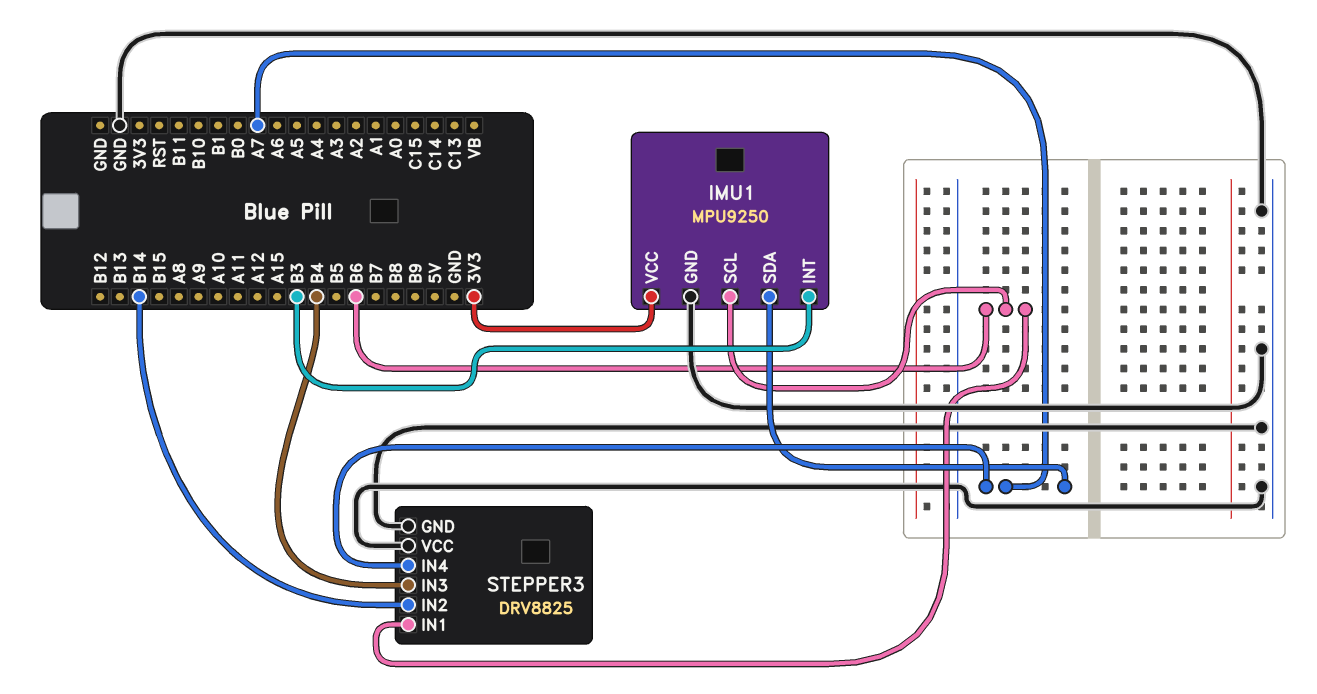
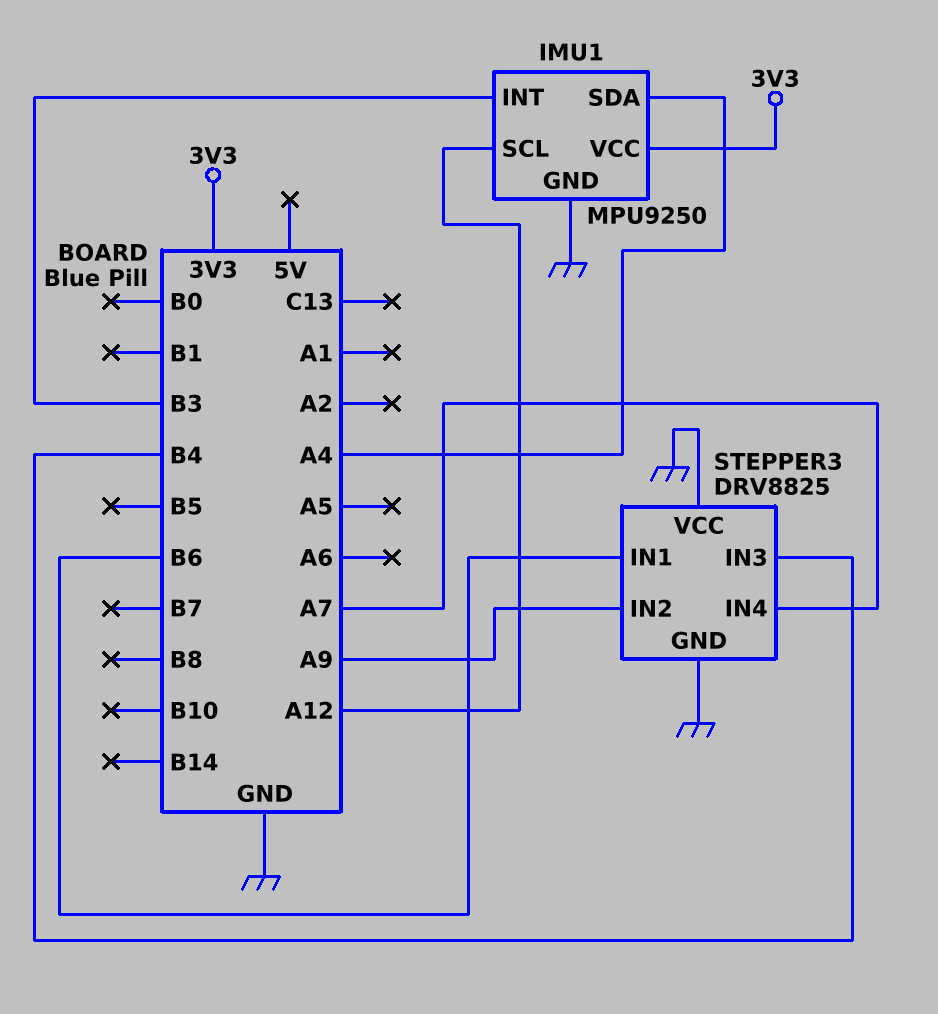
IMU1 pin SCL: B6 -> A12
IMU1 pin SDA: A7 -> A4
STEPPER3 pin IN2: B14 -> A9

